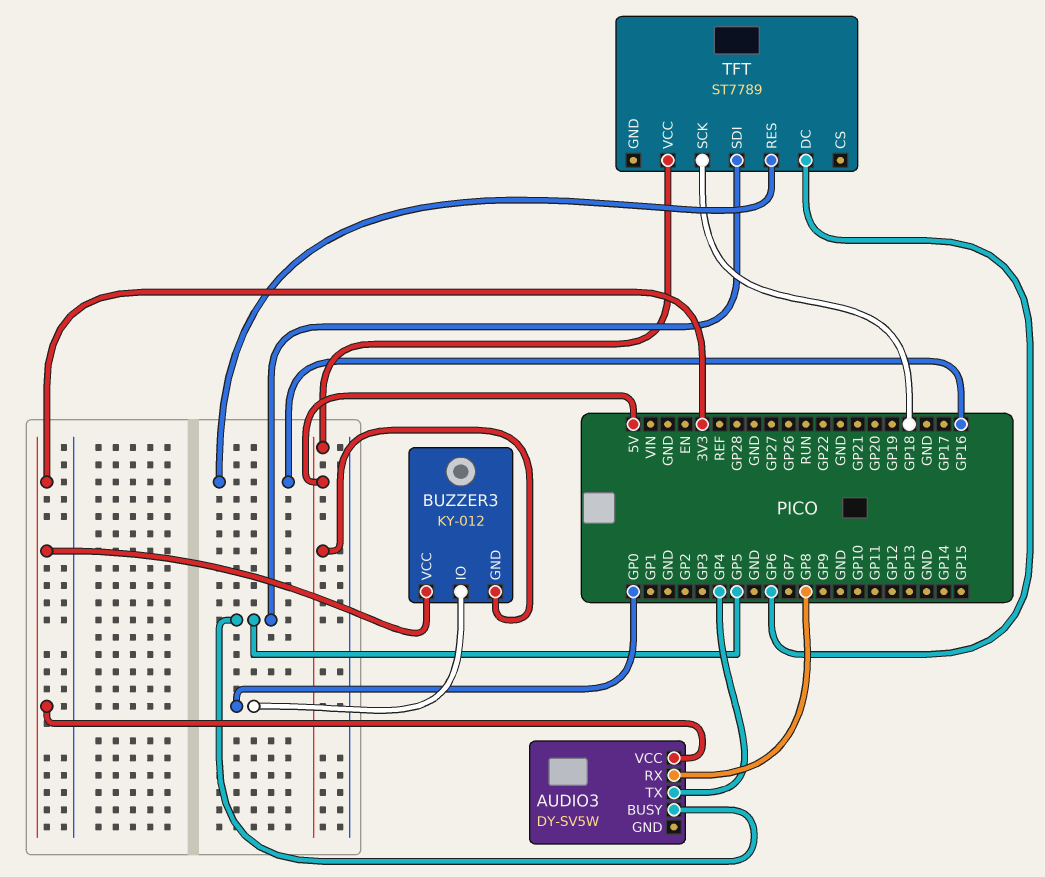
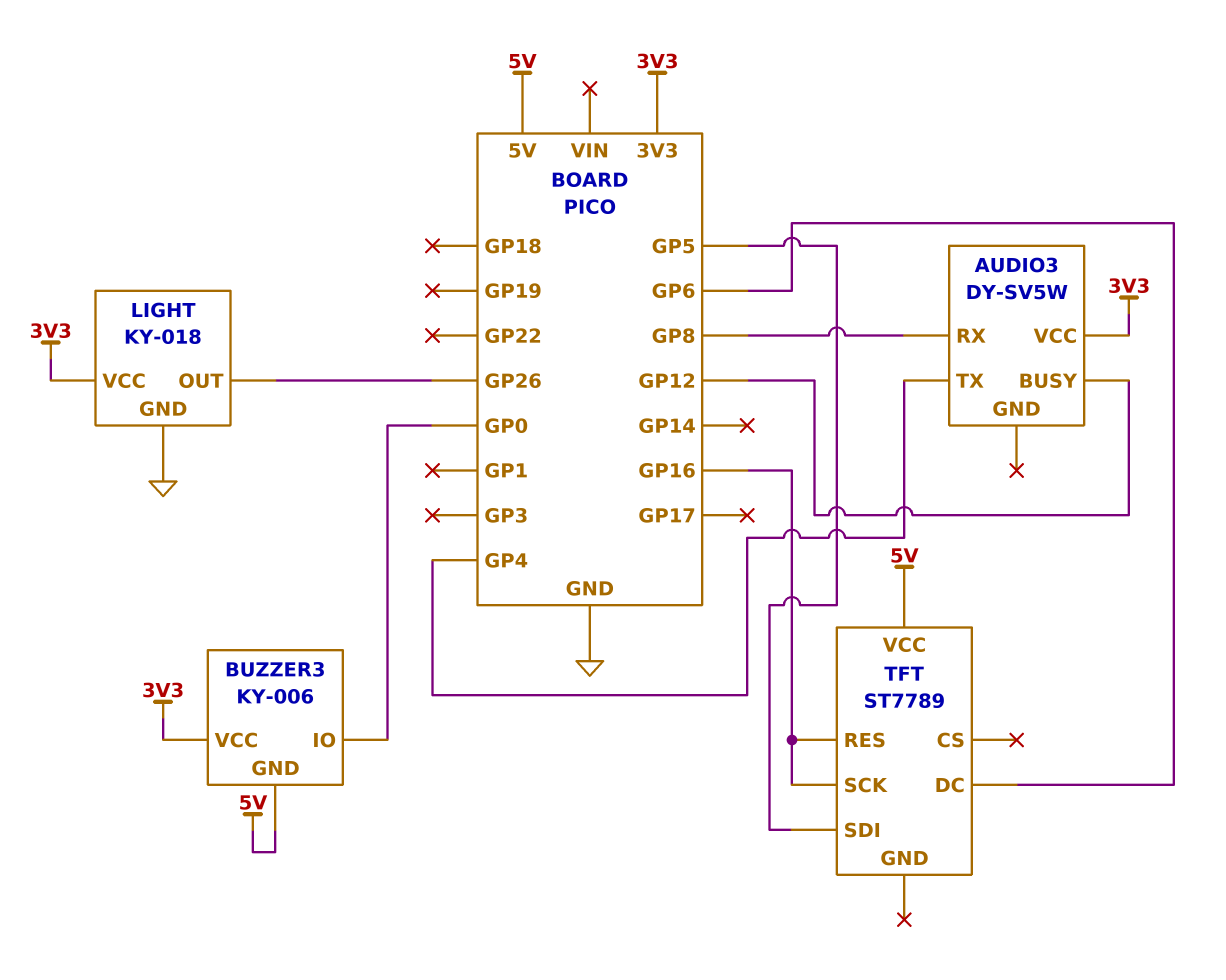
AUDIO3 pin BUSY: GP5 -> GP12
BUZZER3: KY-012 -> KY-006
LIGHT: none -> KY-018
LIGHT pin GND: none -> GND
LIGHT pin OUT: none -> GP26
LIGHT pin VCC: none -> 3V3
TFT pin SCK: GP18 -> GP16

